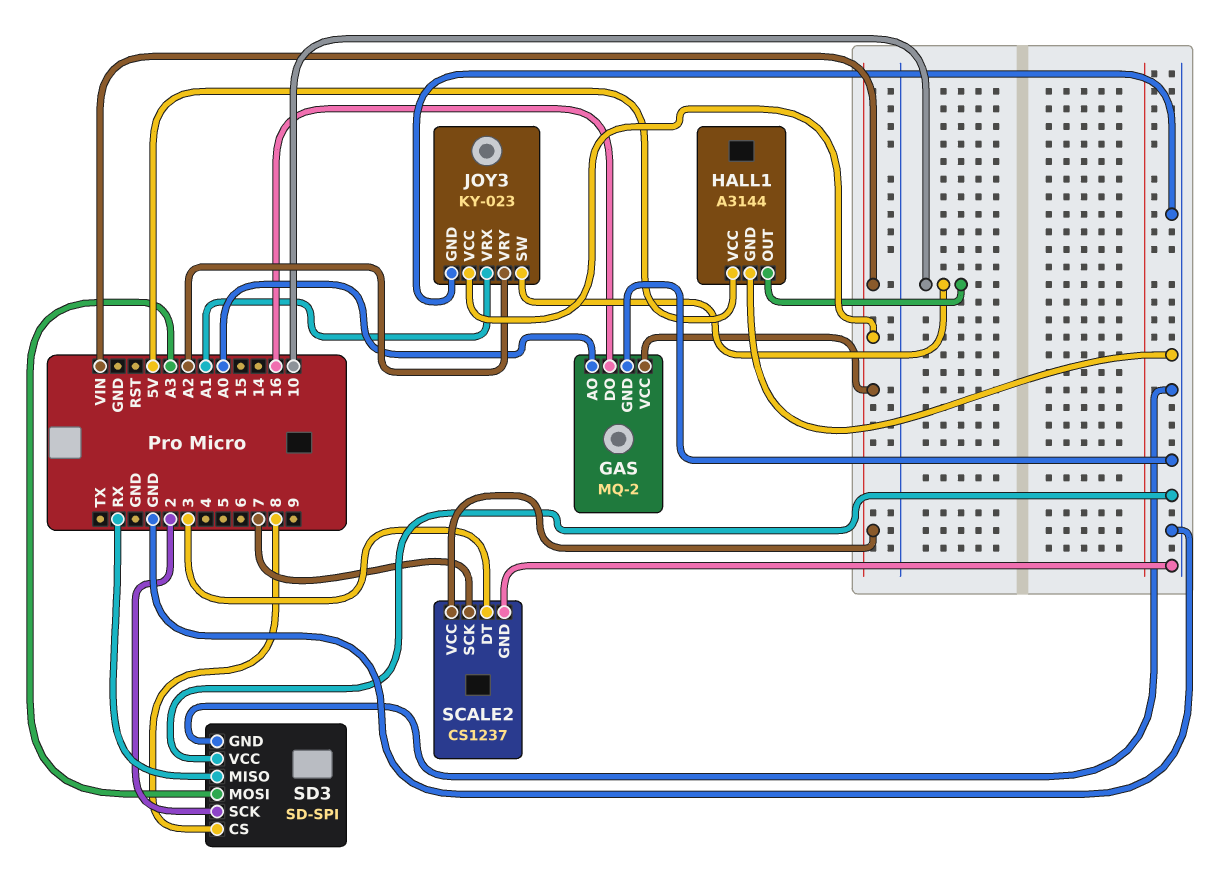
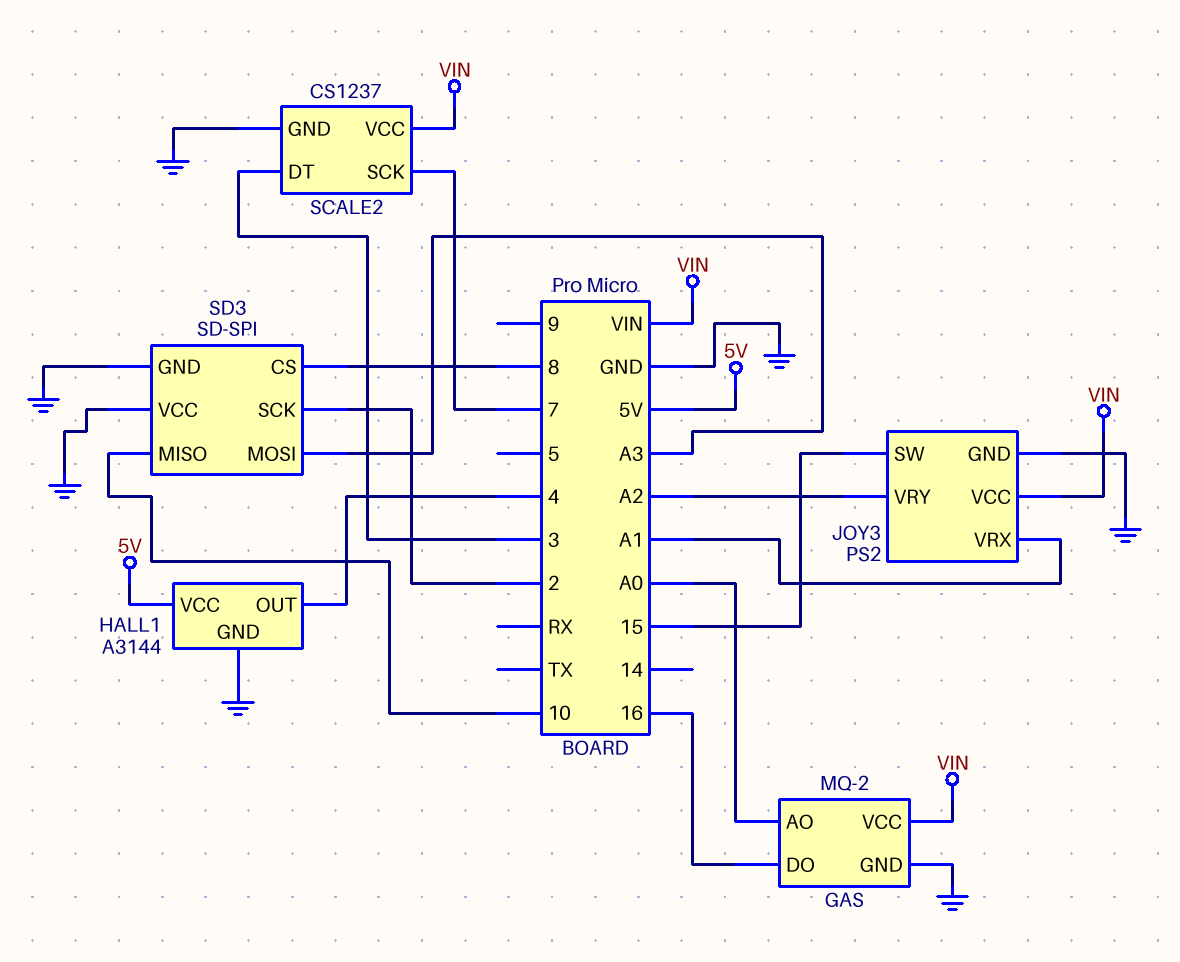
HALL1 pin OUT: 10 -> 4
JOY3: KY-023 -> PS2
JOY3 pin SW: 10 -> 15
SD3 pin MISO: RX -> 10

